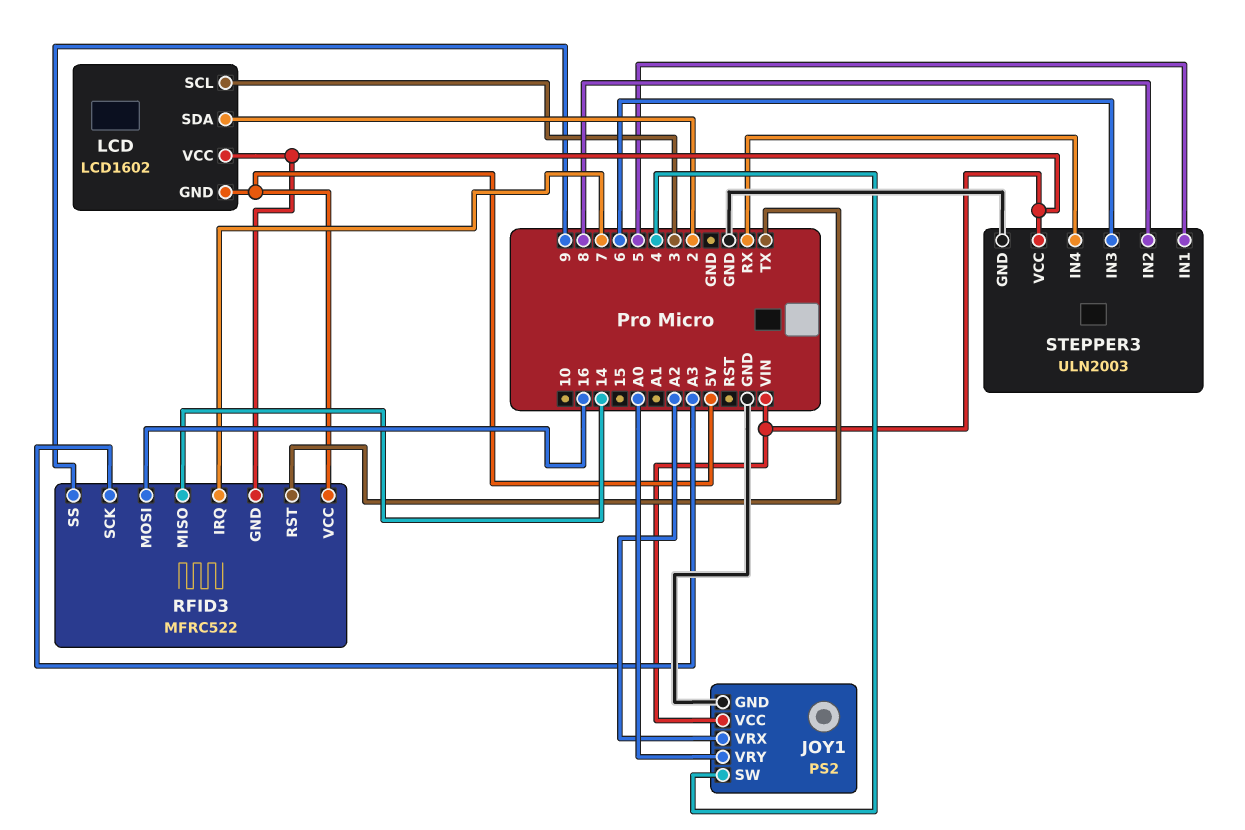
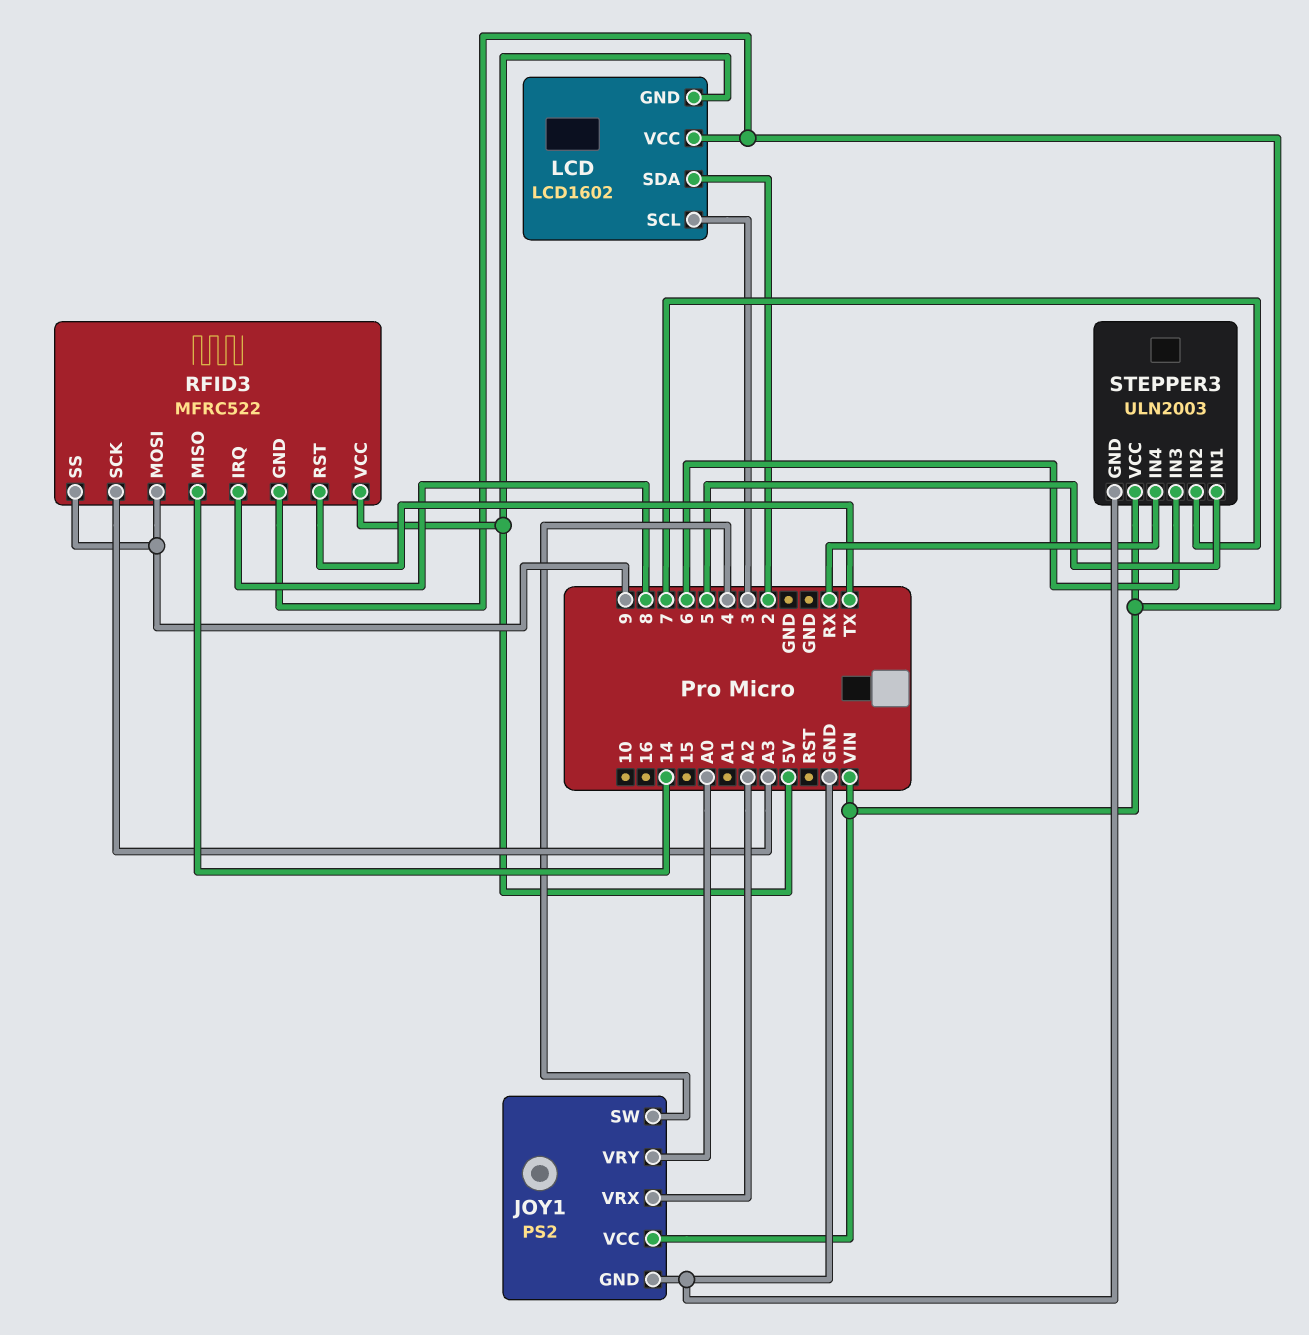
RFID3 pin IRQ: 7 -> 8
RFID3 pin MOSI: 16 -> 9
STEPPER3 pin IN2: 8 -> 7

